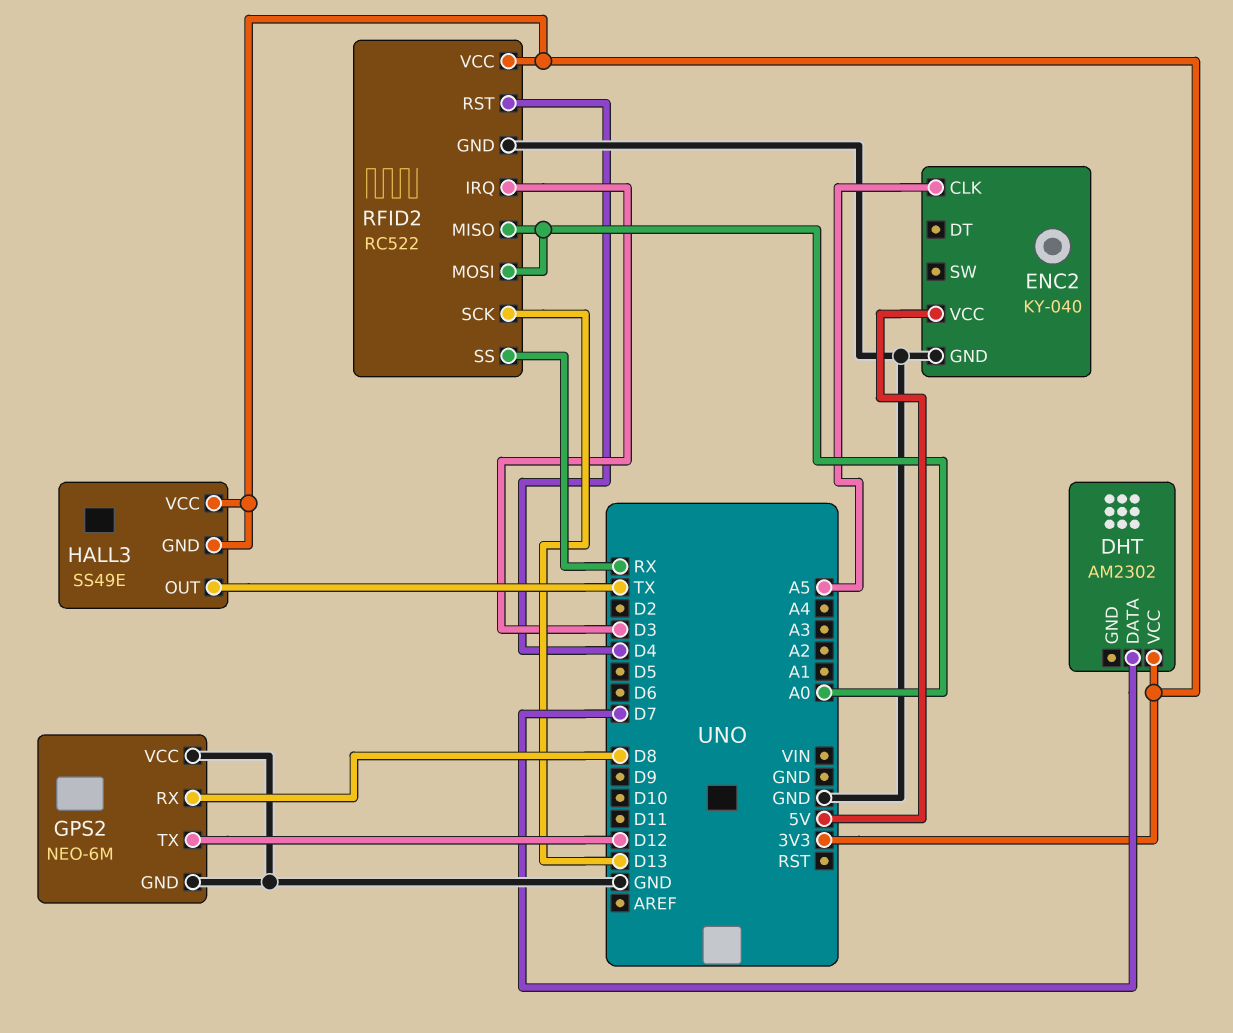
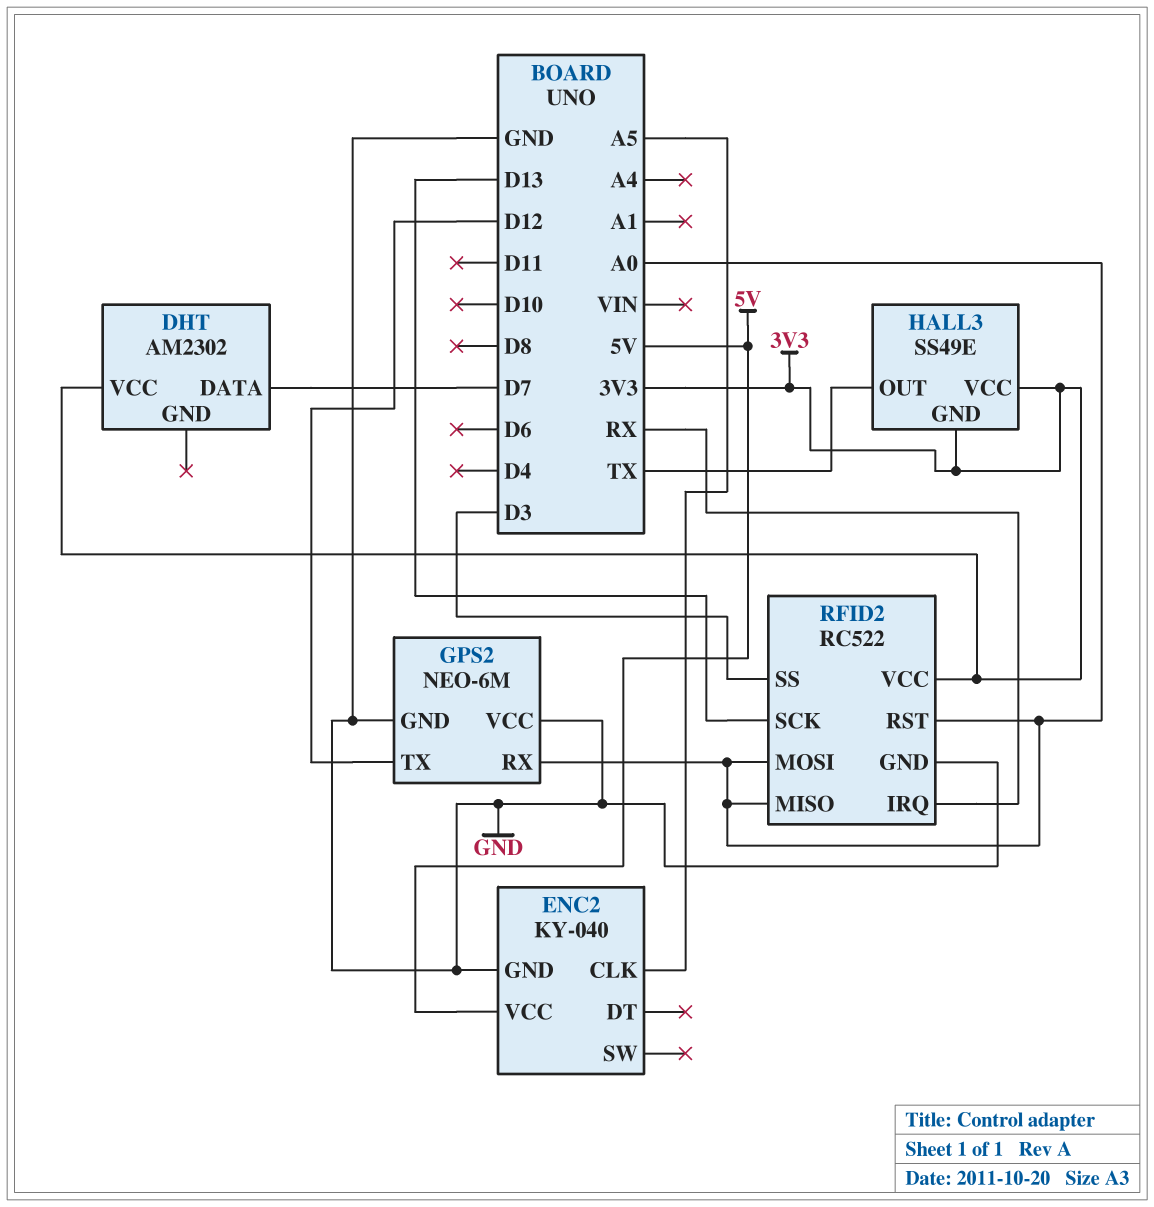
GPS2 pin RX: D8 -> A0
RFID2 pin IRQ: D3 -> RX
RFID2 pin RST: D4 -> A0
RFID2 pin SS: RX -> D3

